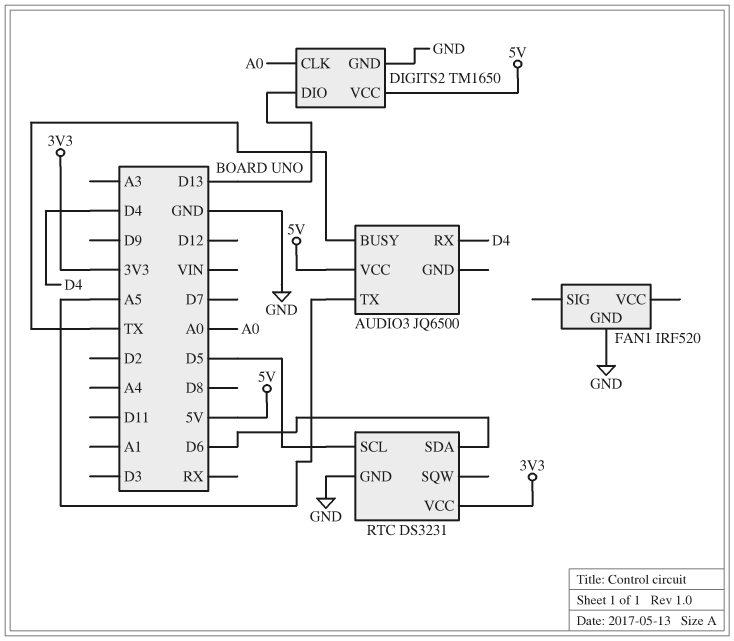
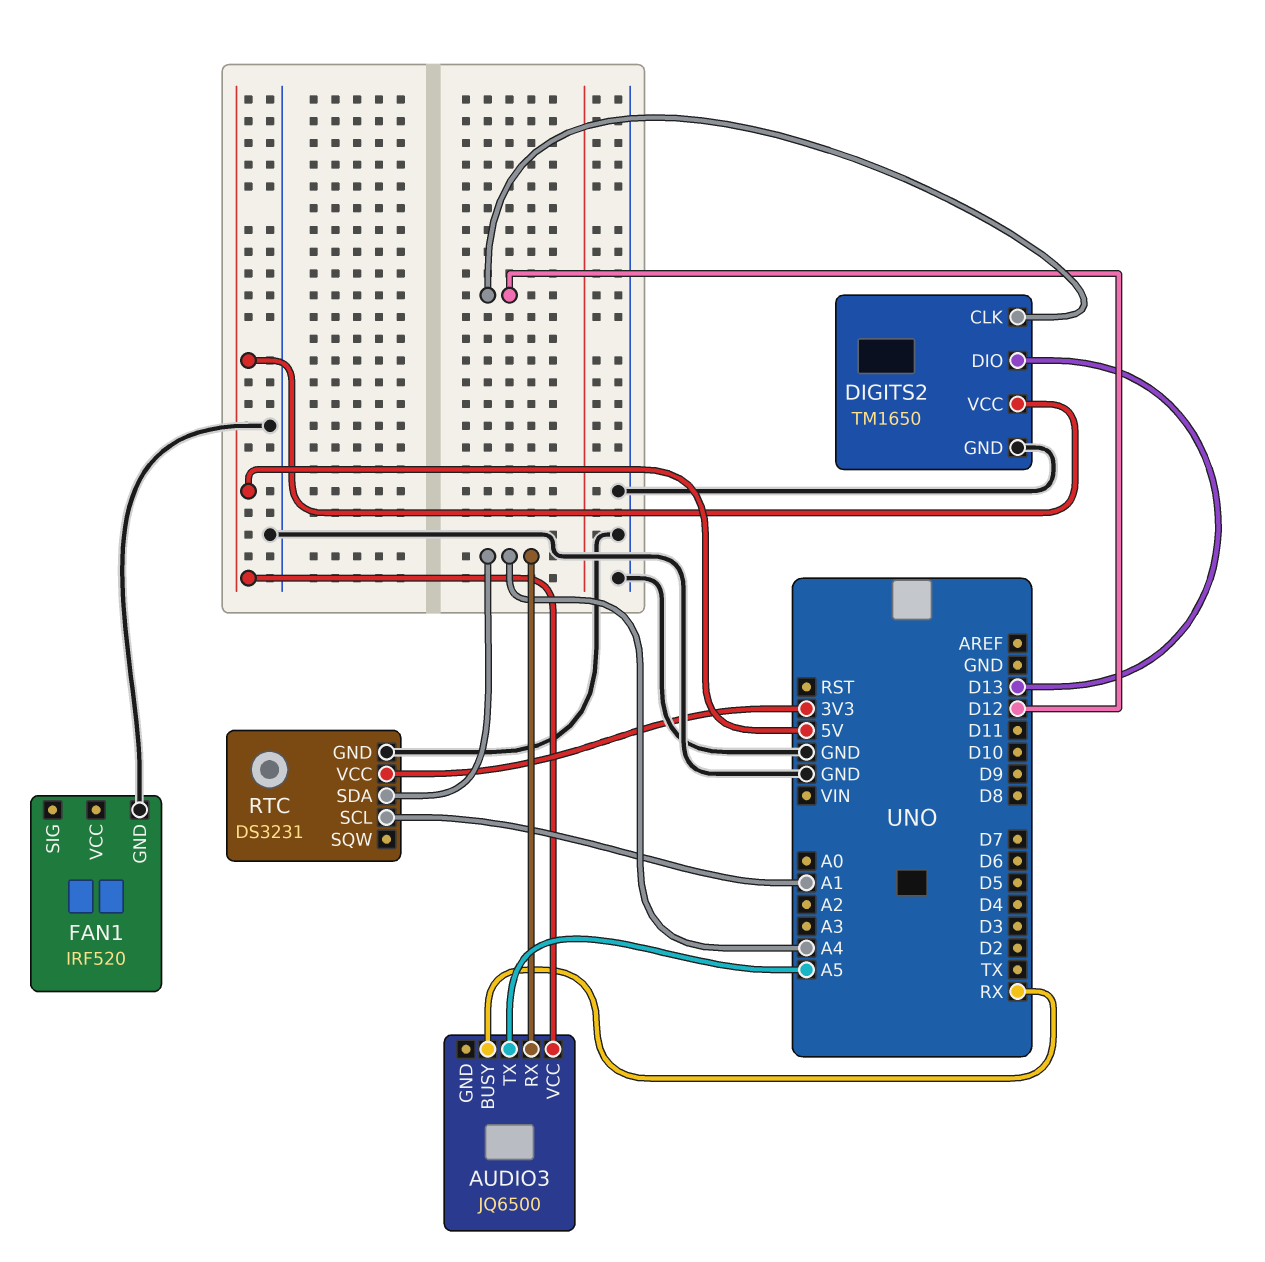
AUDIO3 pin BUSY: TX -> RX
AUDIO3 pin RX: D4 -> A4
DIGITS2 pin CLK: A0 -> D12
RTC pin SCL: D5 -> A1
RTC pin SDA: D6 -> A4

